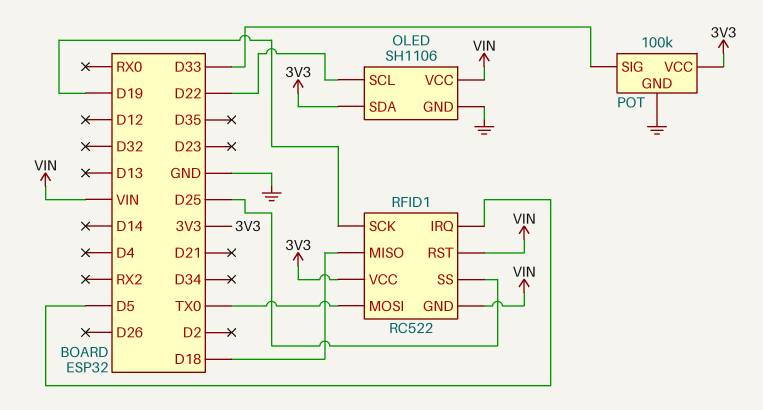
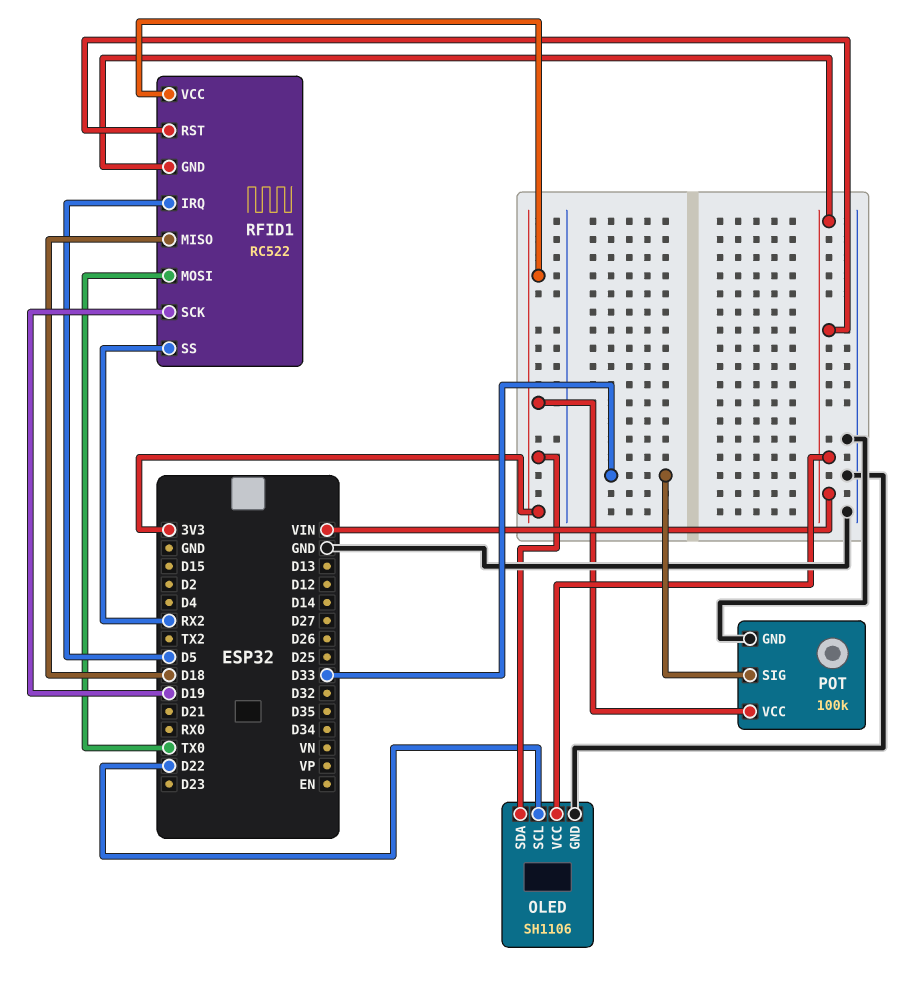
RFID1 pin SS: D25 -> RX2

